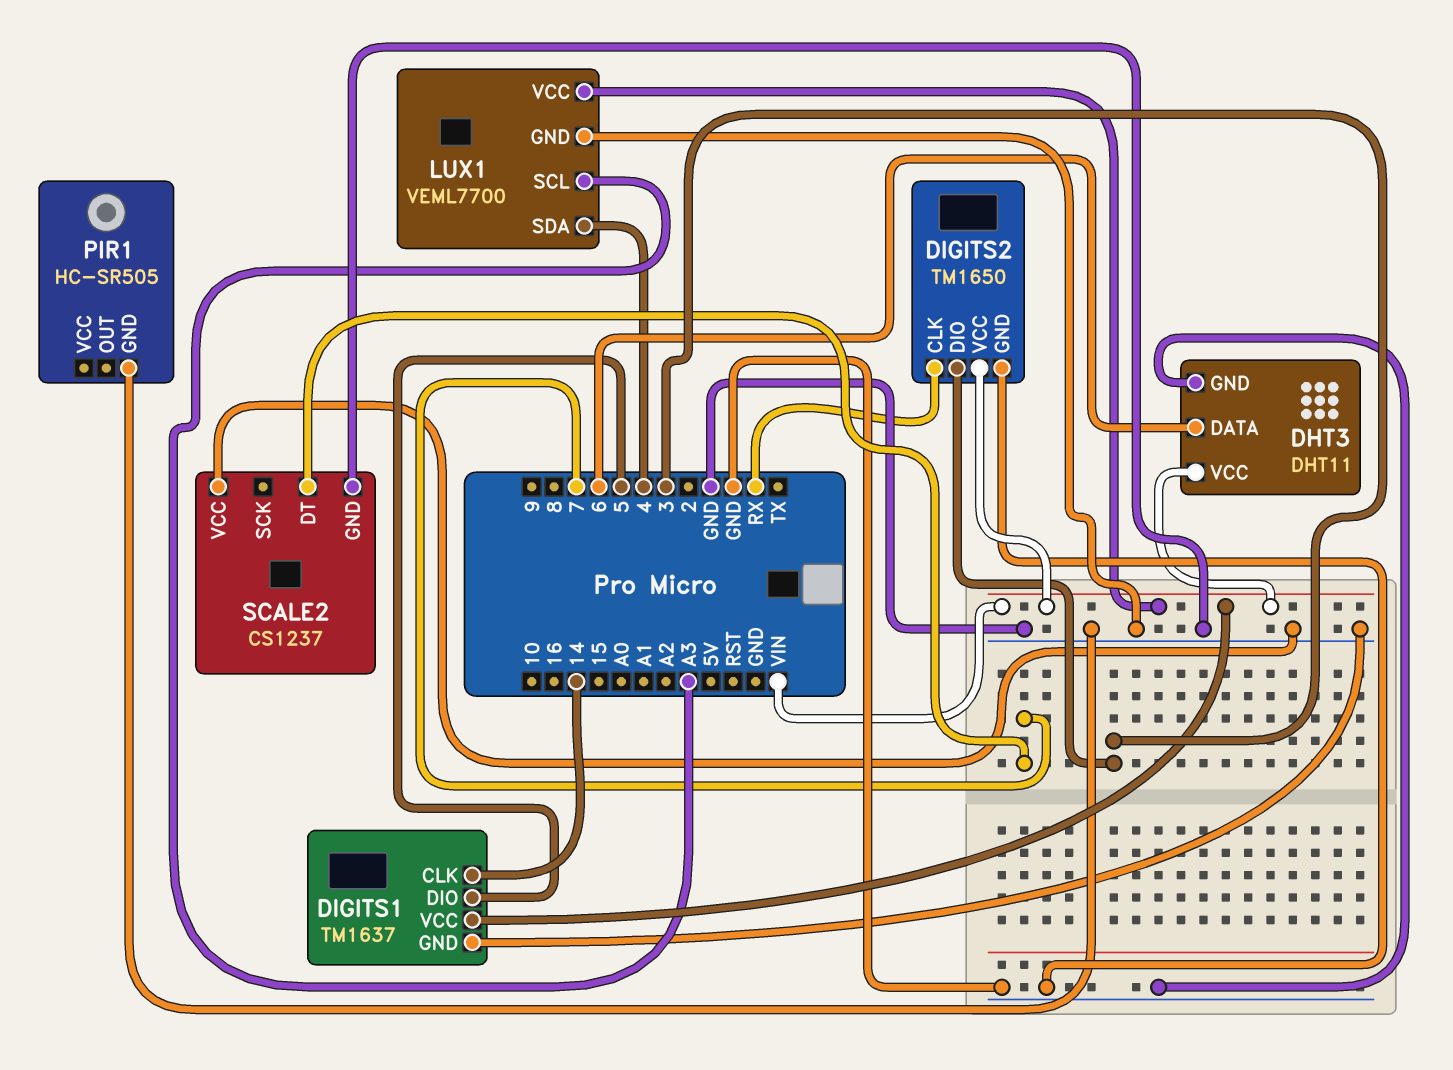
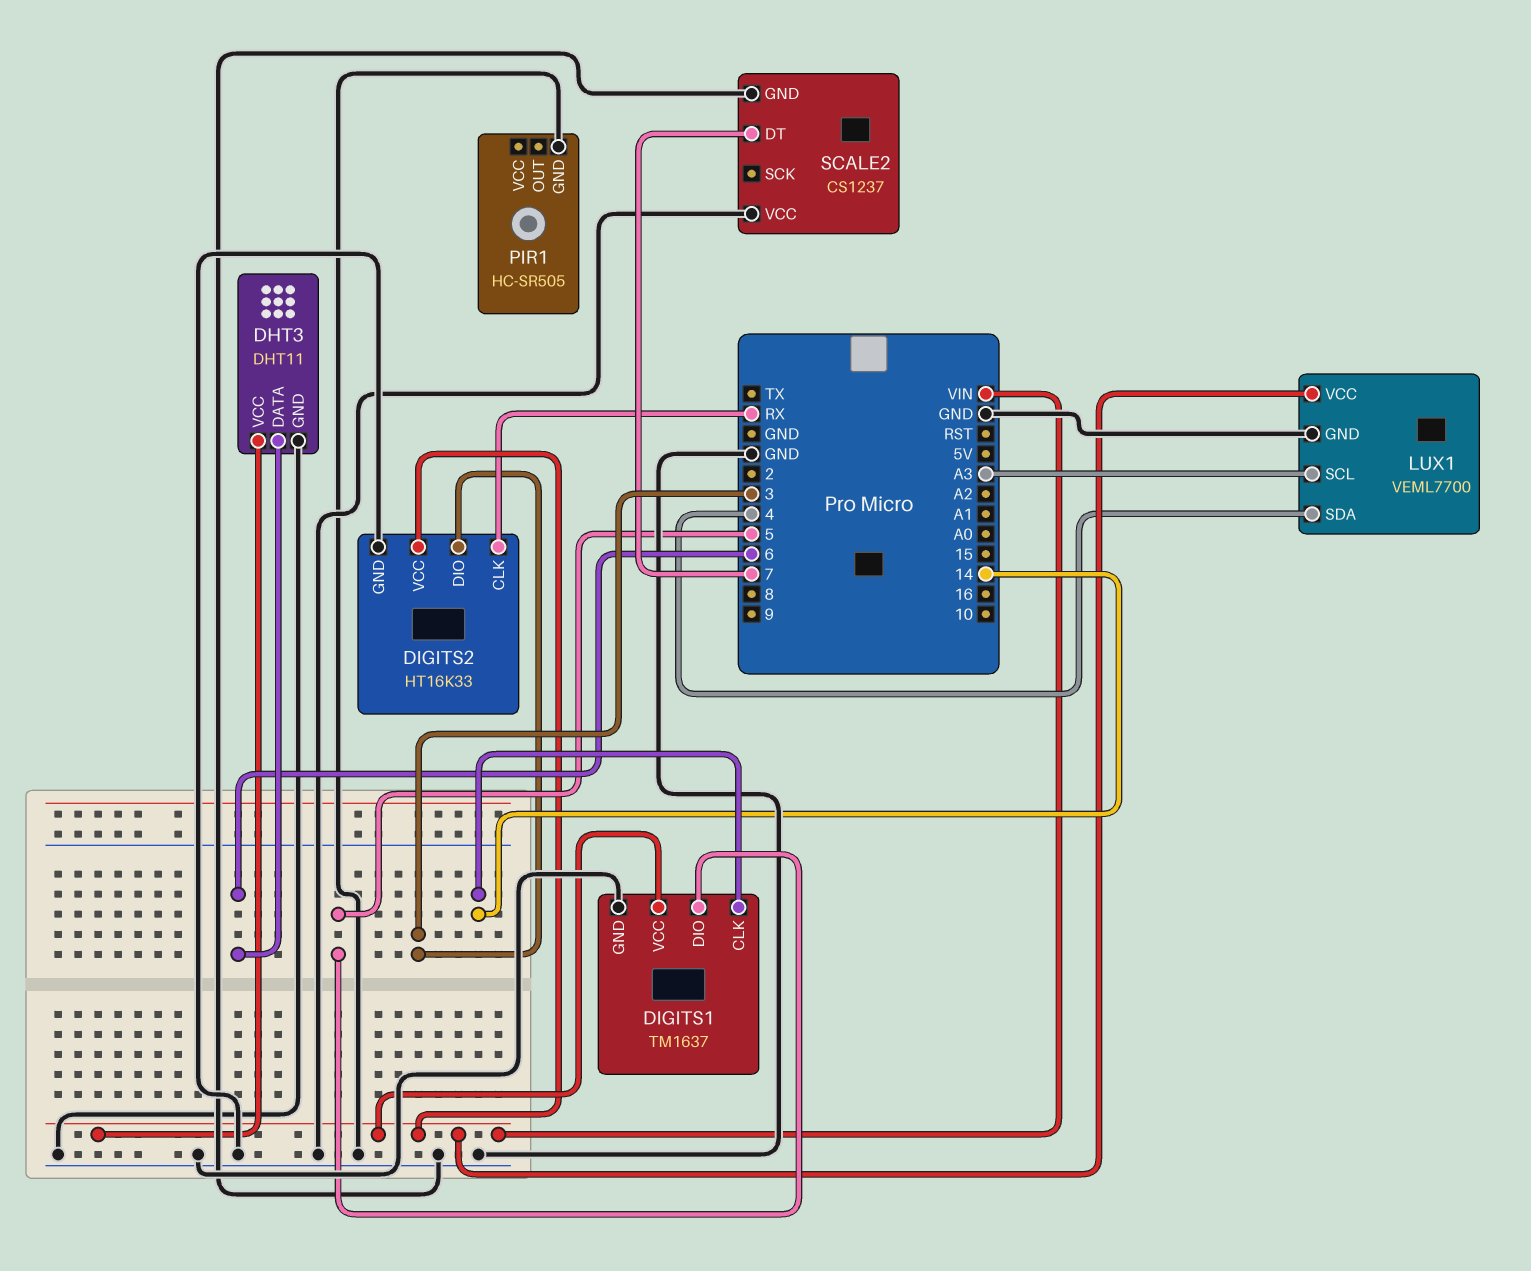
DIGITS2: TM1650 -> HT16K33

